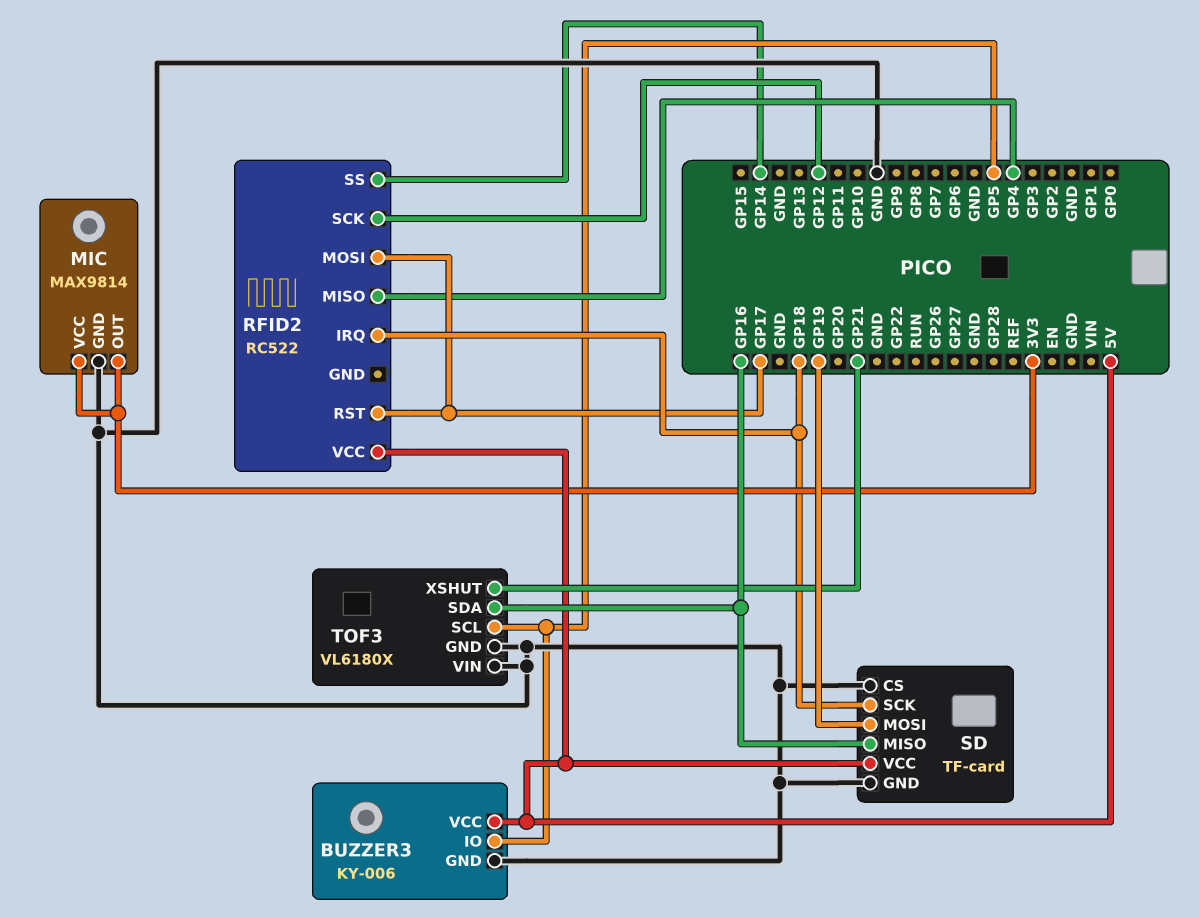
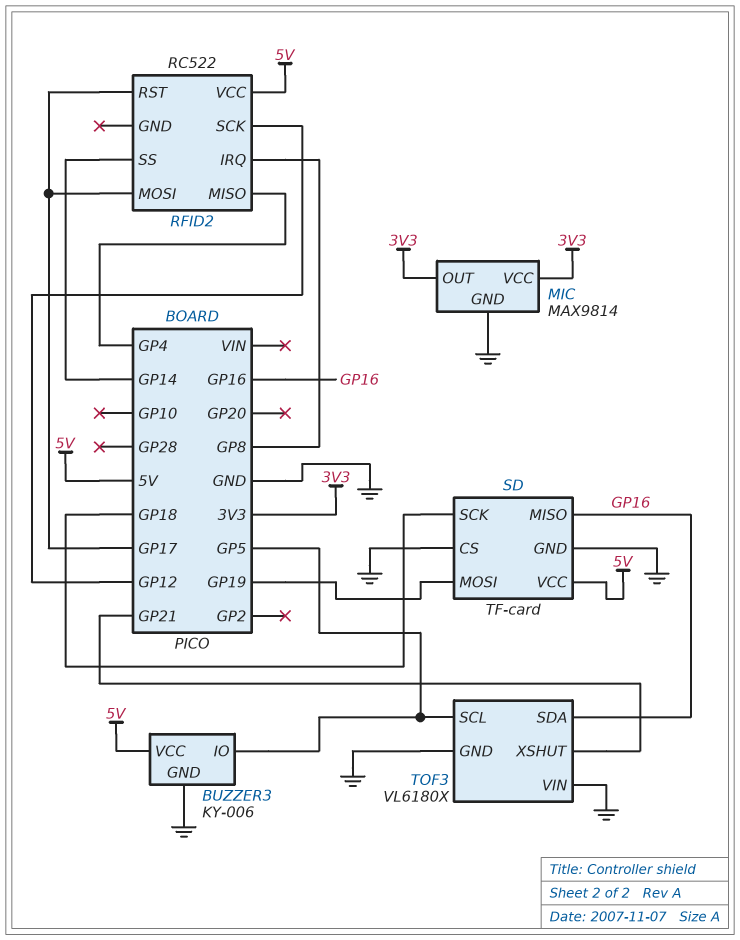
RFID2 pin IRQ: GP18 -> GP8

